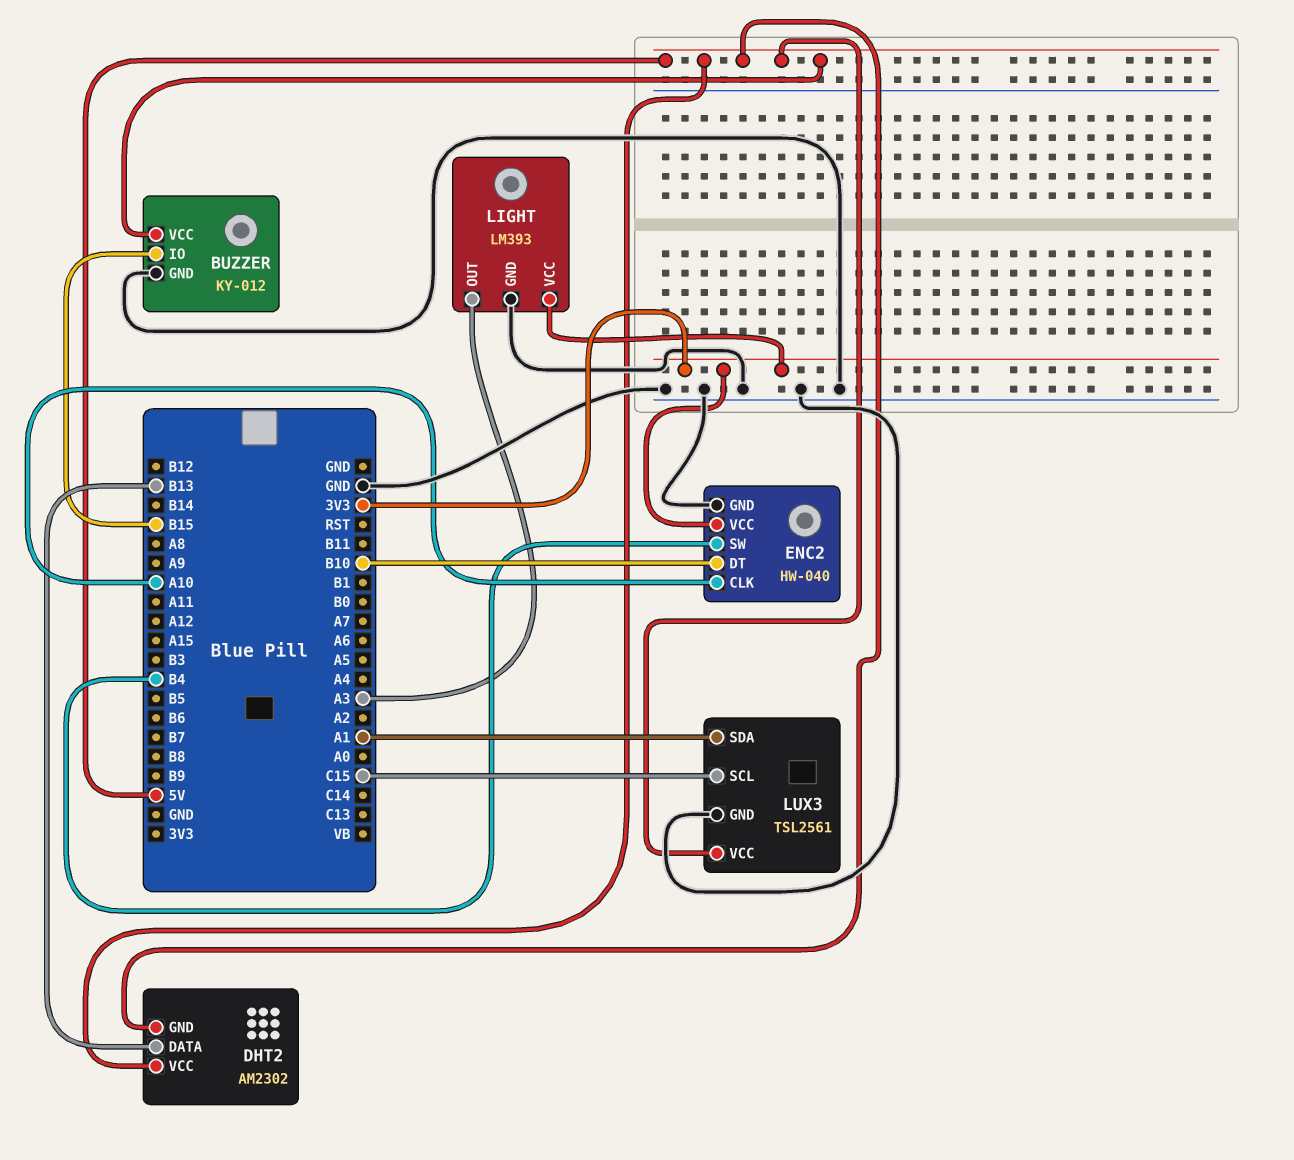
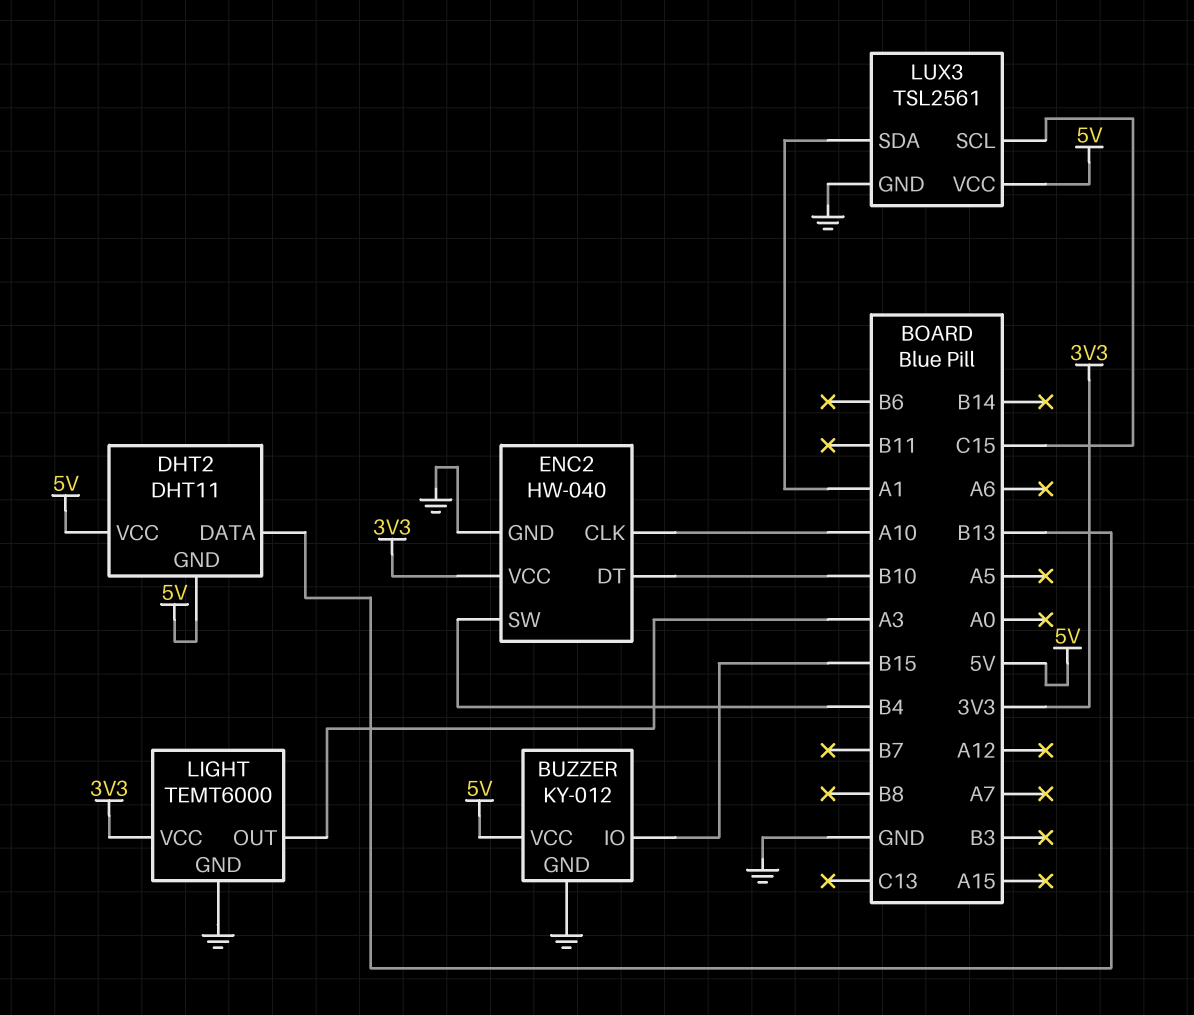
DHT2: AM2302 -> DHT11
LIGHT: LM393 -> TEMT6000

